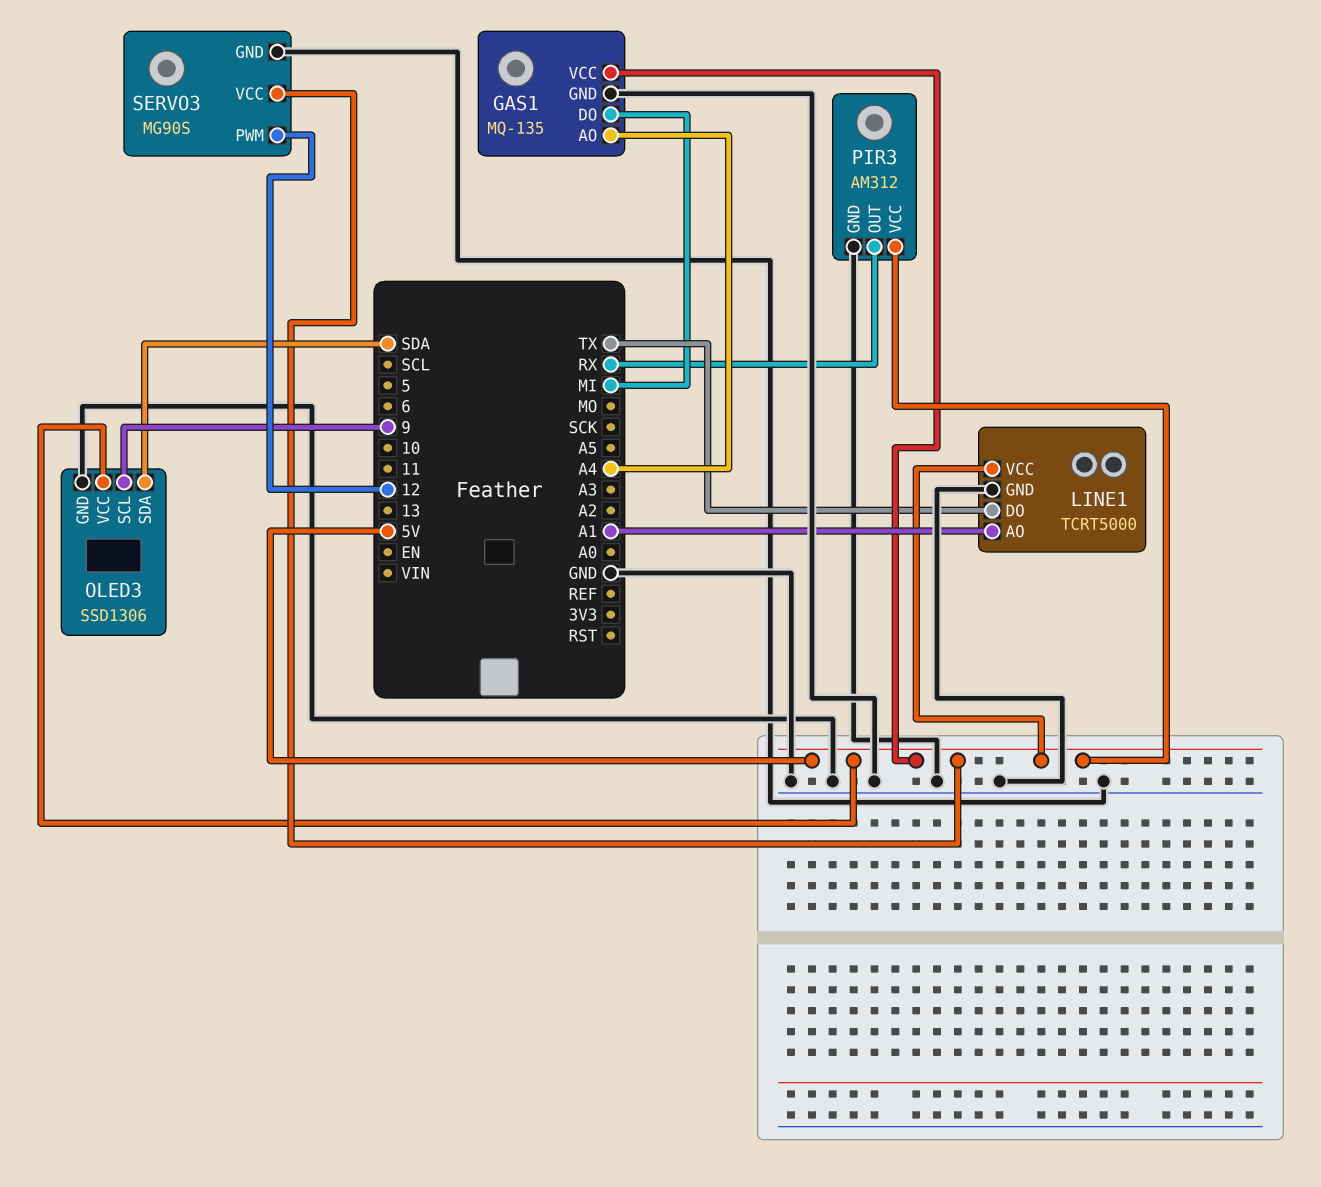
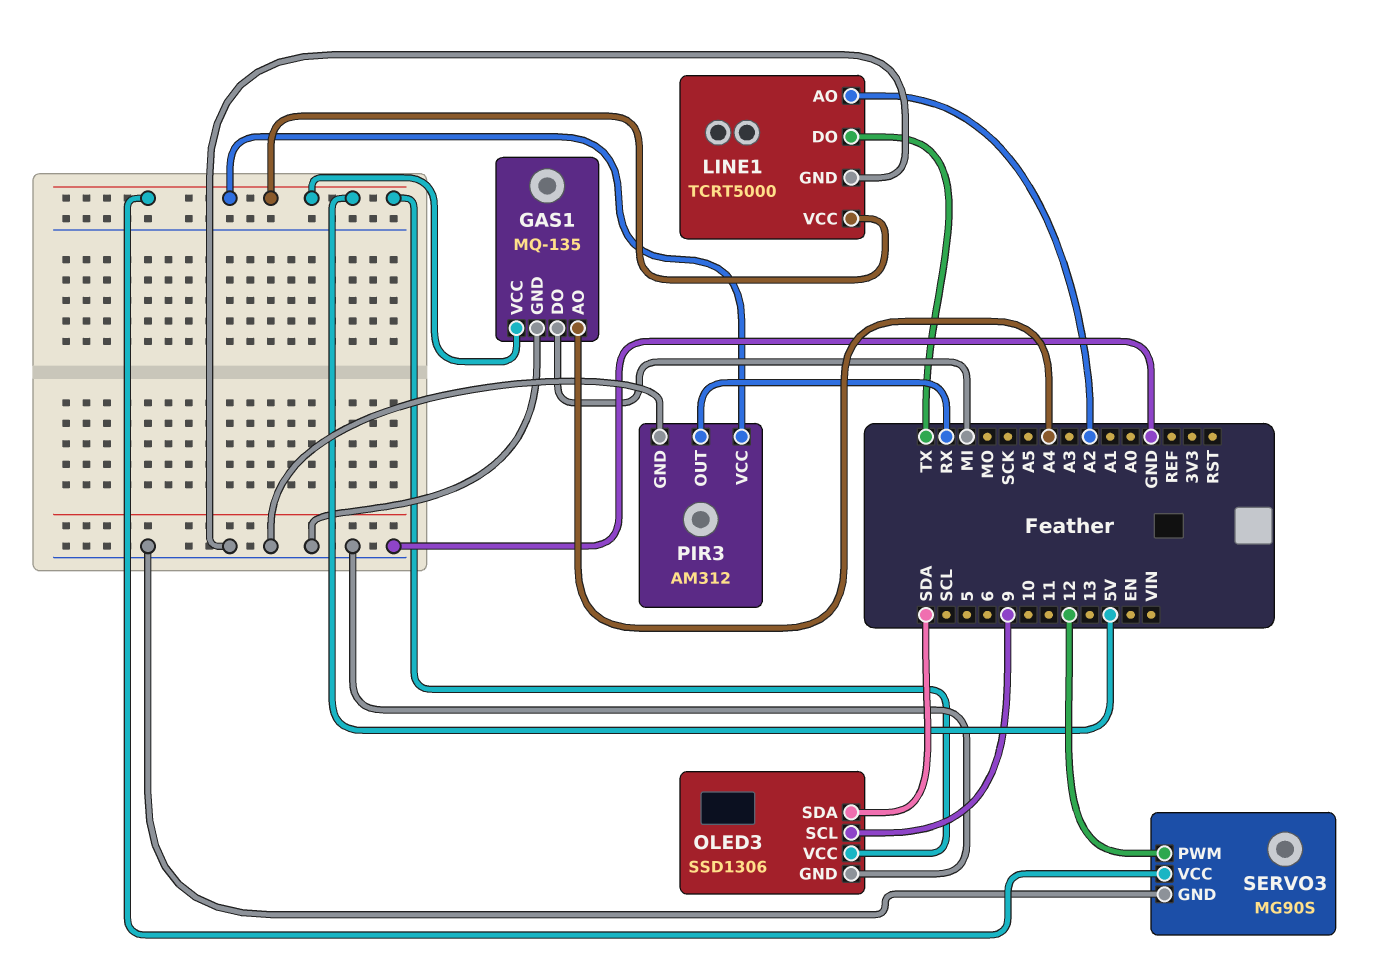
LINE1 pin AO: A1 -> A2

